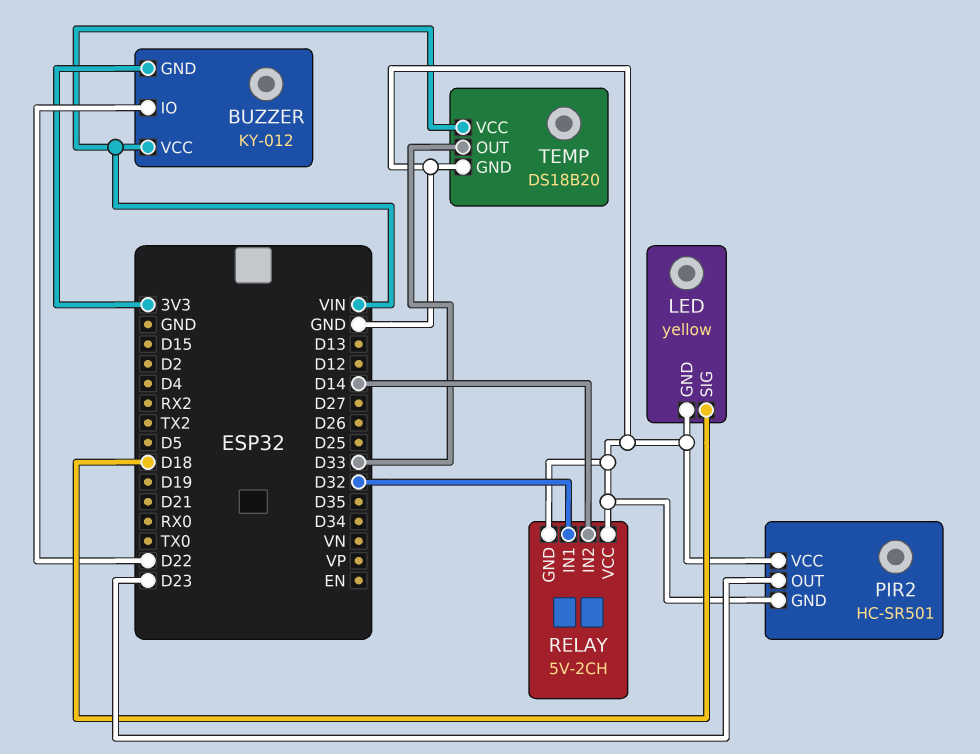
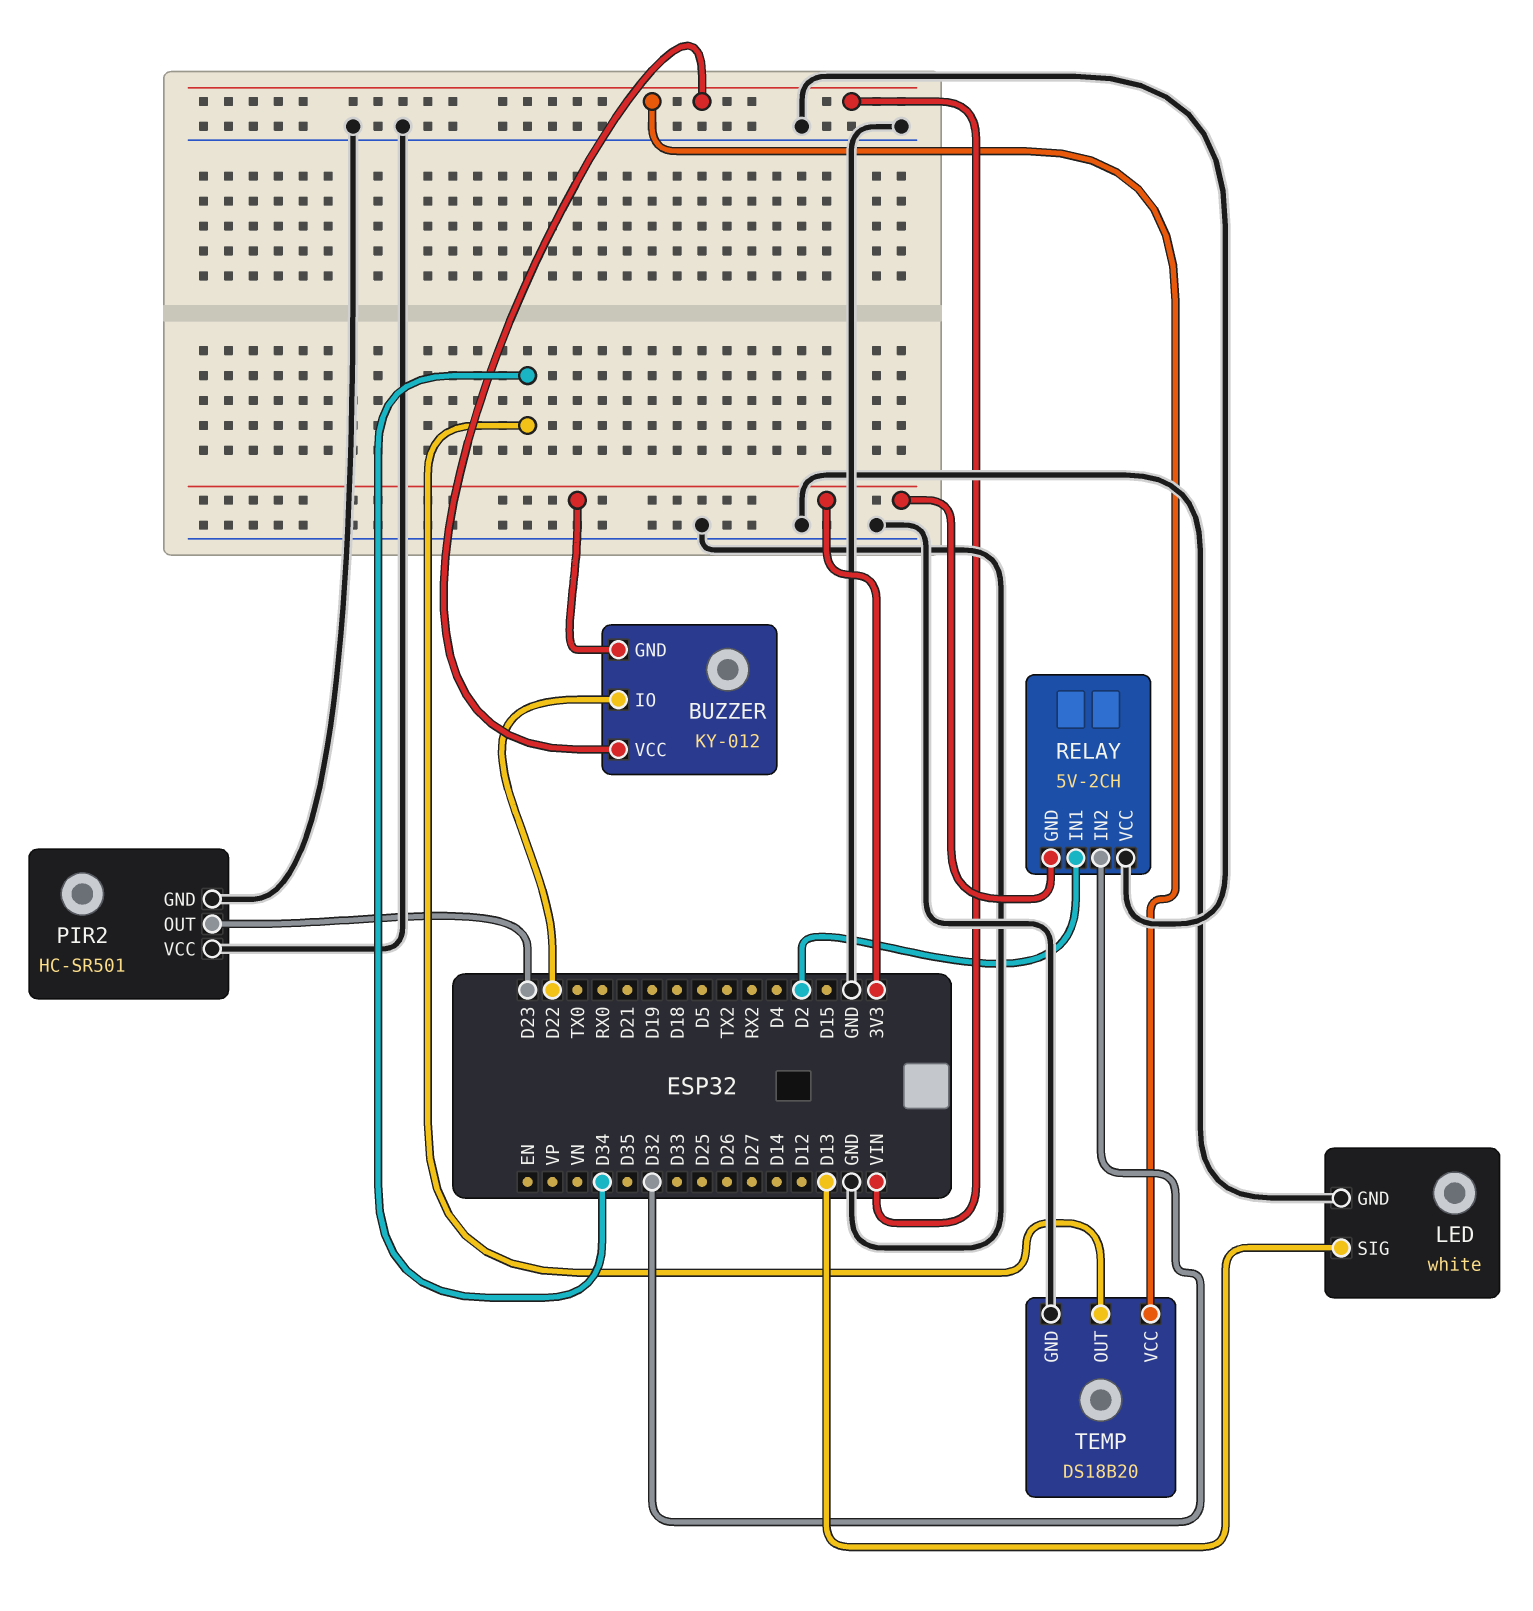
LED: yellow -> white
LED pin SIG: D18 -> D13
RELAY pin GND: GND -> 3V3
RELAY pin IN1: D32 -> D2
RELAY pin IN2: D14 -> D32
TEMP pin OUT: D33 -> D34

